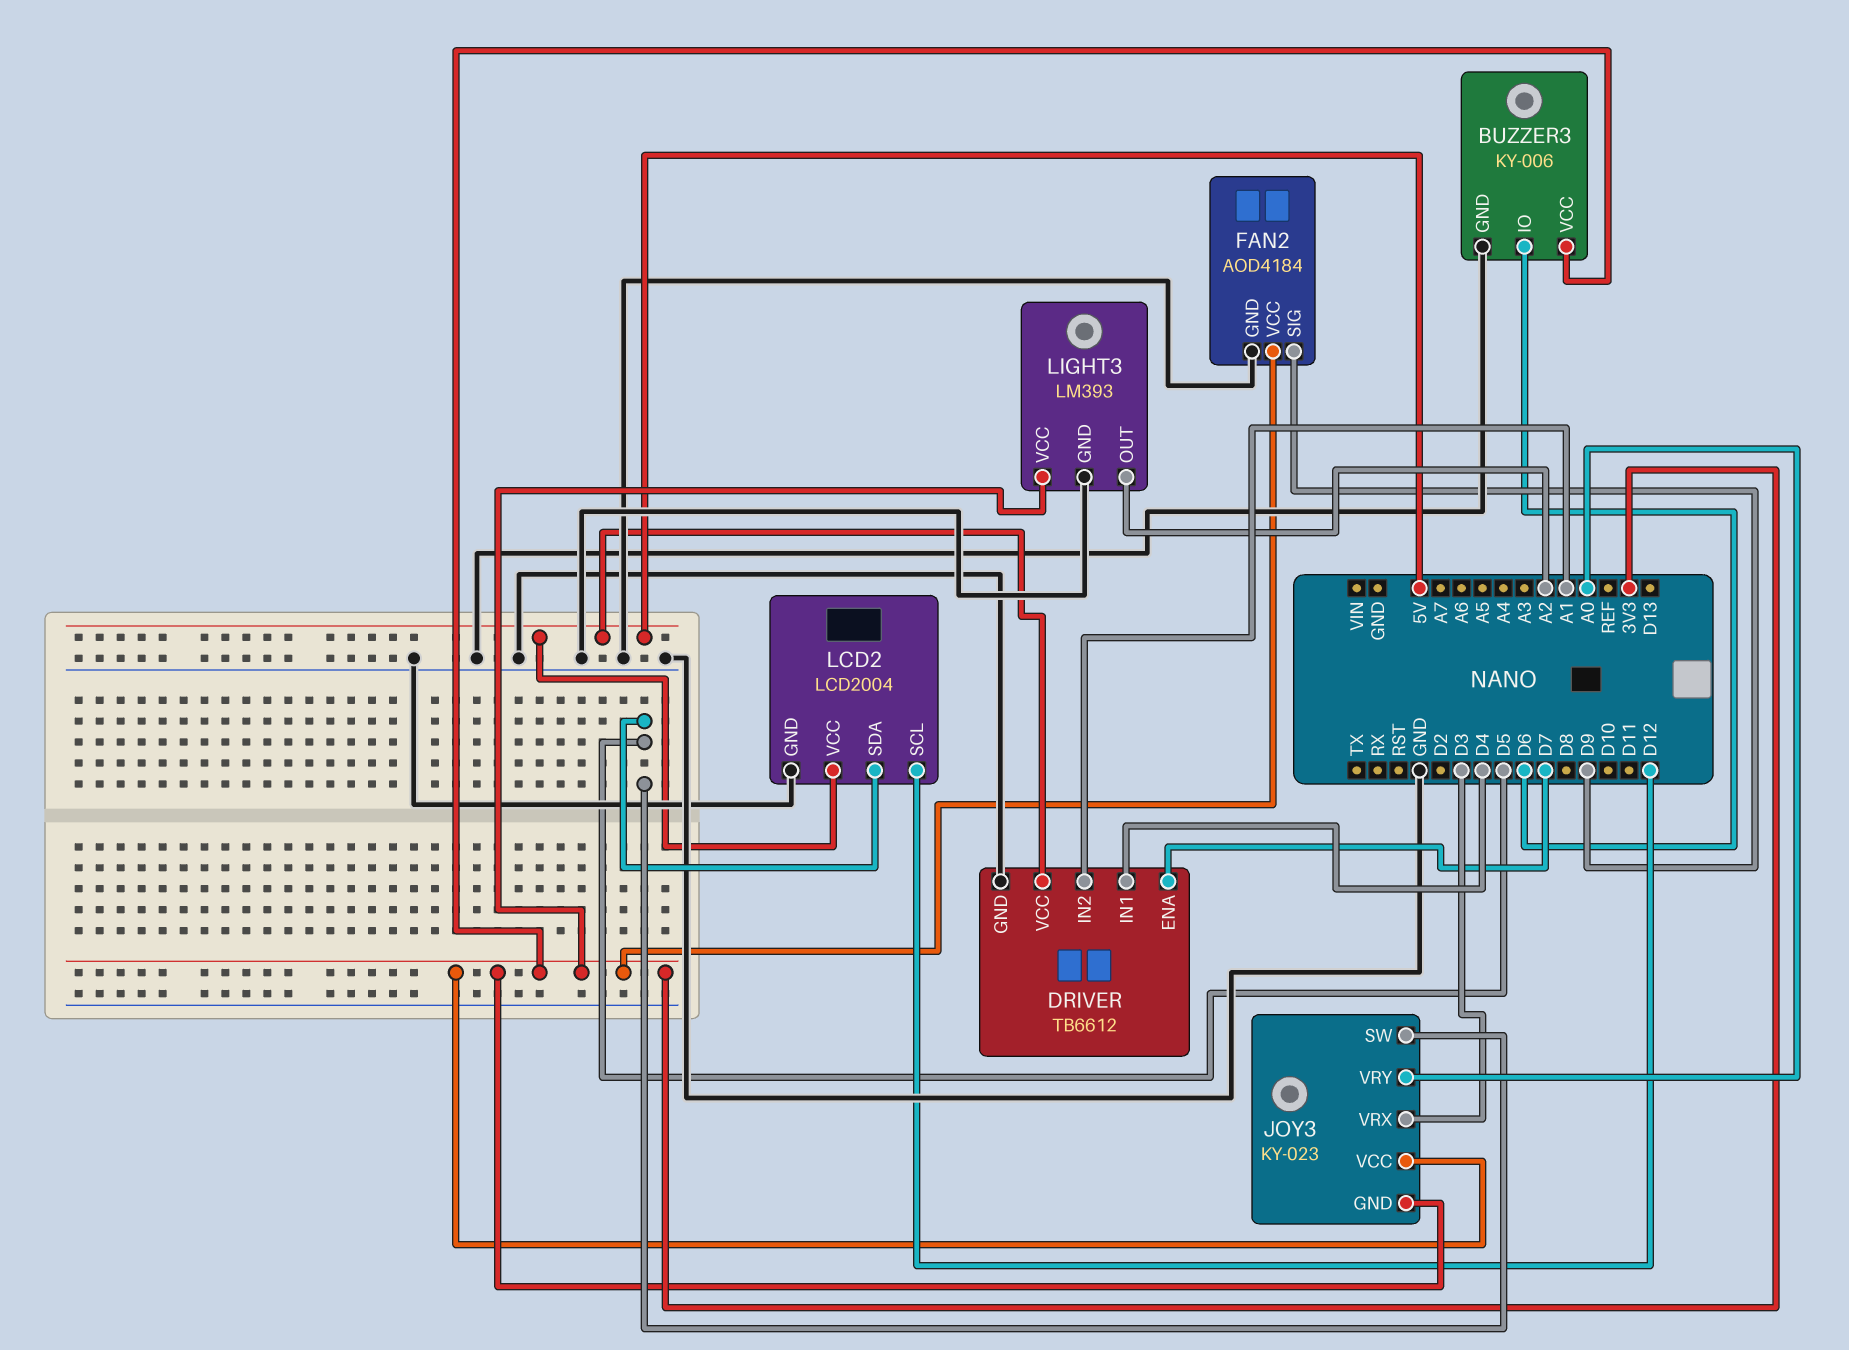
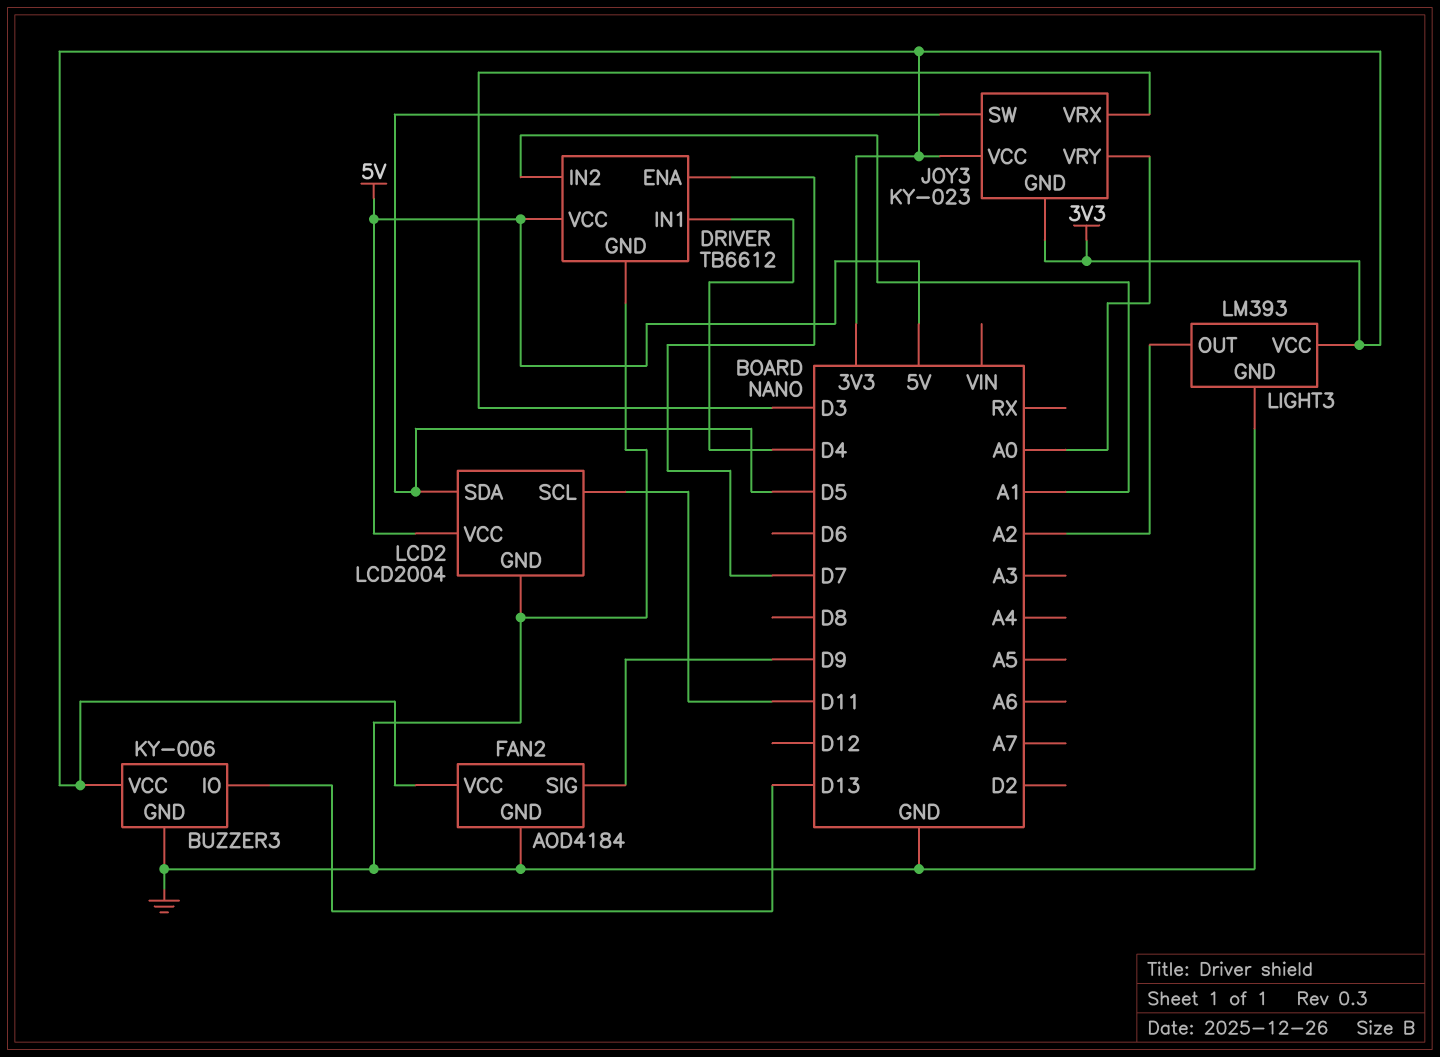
BUZZER3 pin IO: D6 -> D13
LCD2 pin SCL: D12 -> D11

